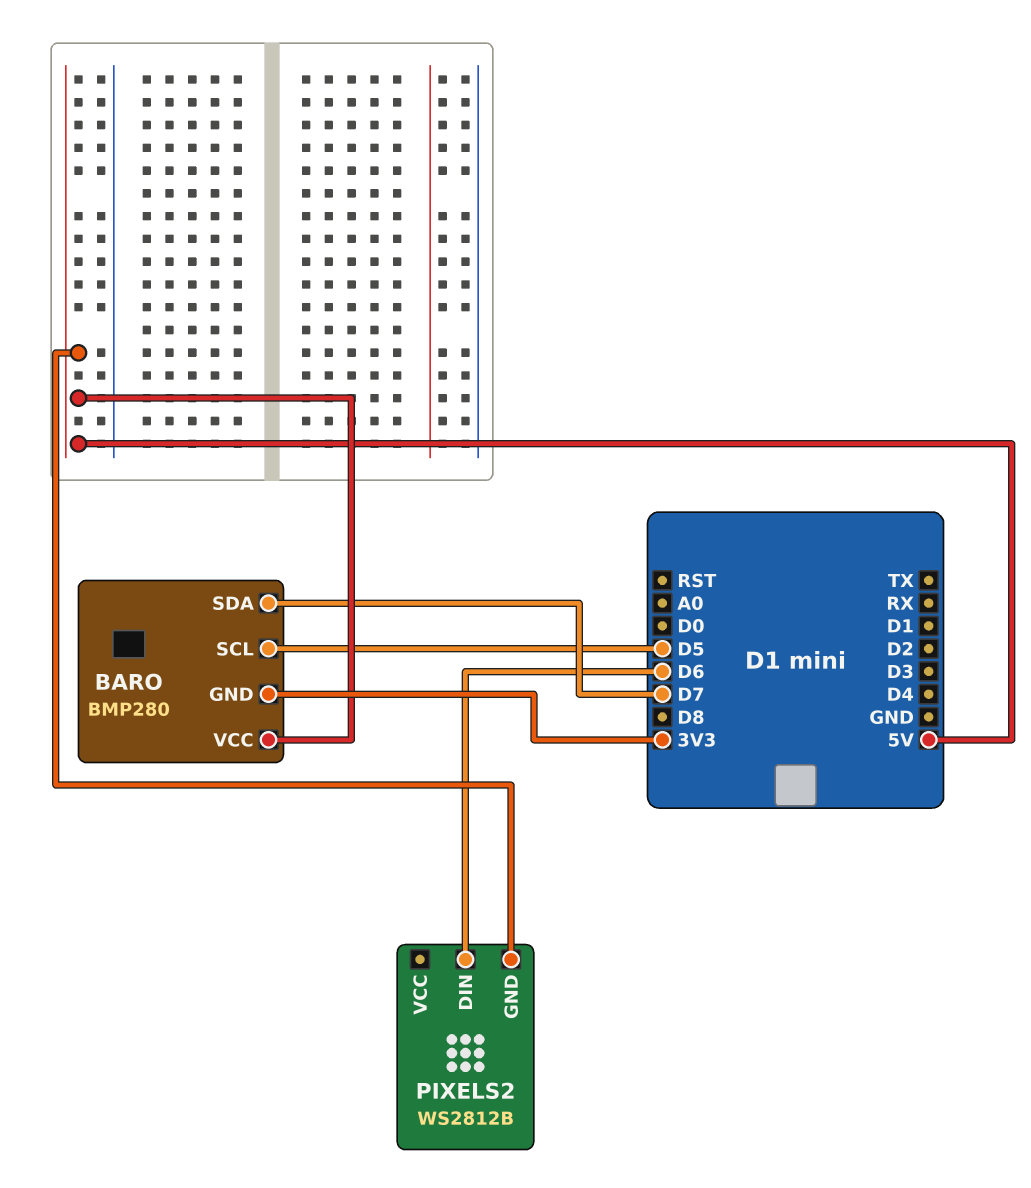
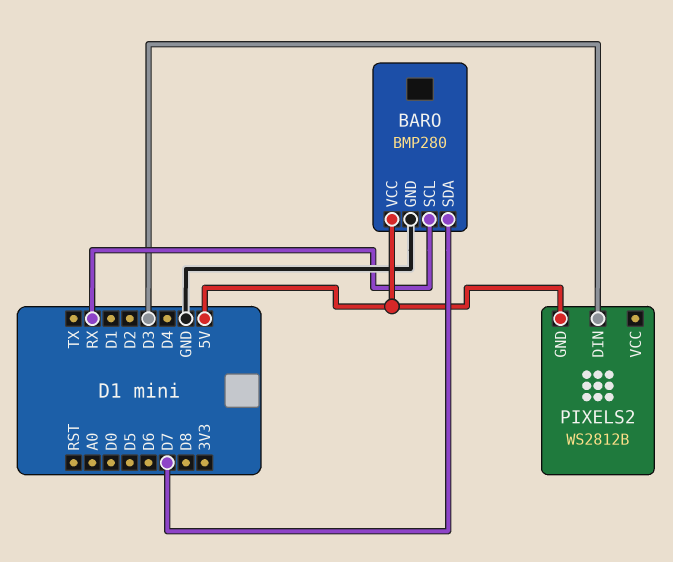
BARO pin GND: 3V3 -> GND
BARO pin SCL: D5 -> RX
PIXELS2 pin DIN: D6 -> D3

